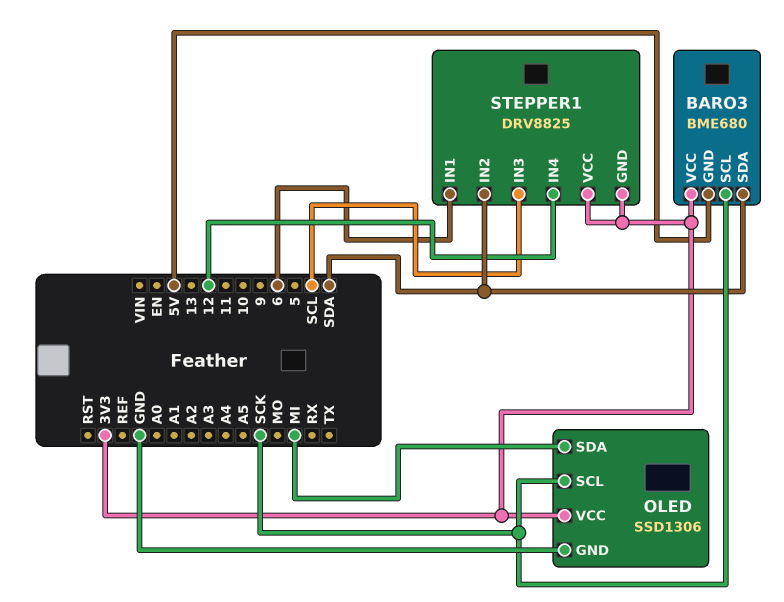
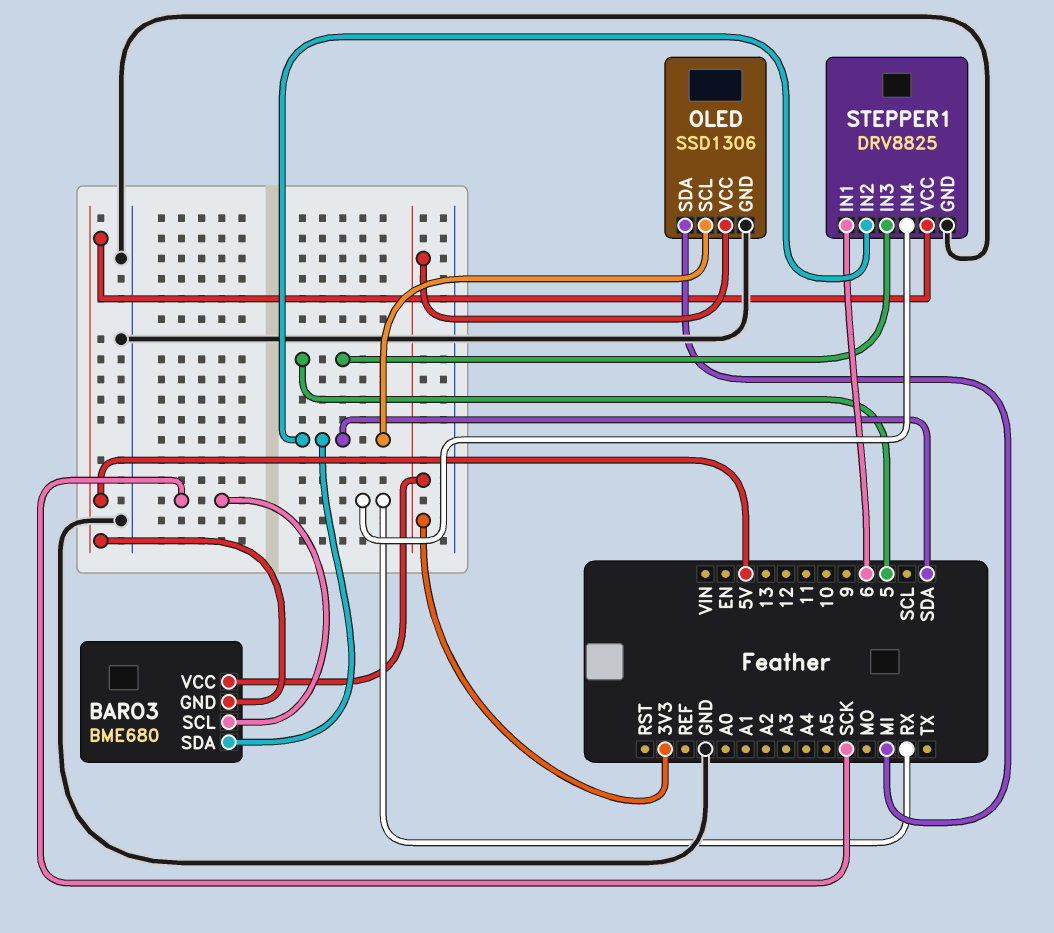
OLED pin SCL: SCK -> SDA
STEPPER1 pin GND: 3V3 -> GND
STEPPER1 pin IN3: SCL -> 5
STEPPER1 pin IN4: 12 -> RX
STEPPER1 pin VCC: 3V3 -> 5V

